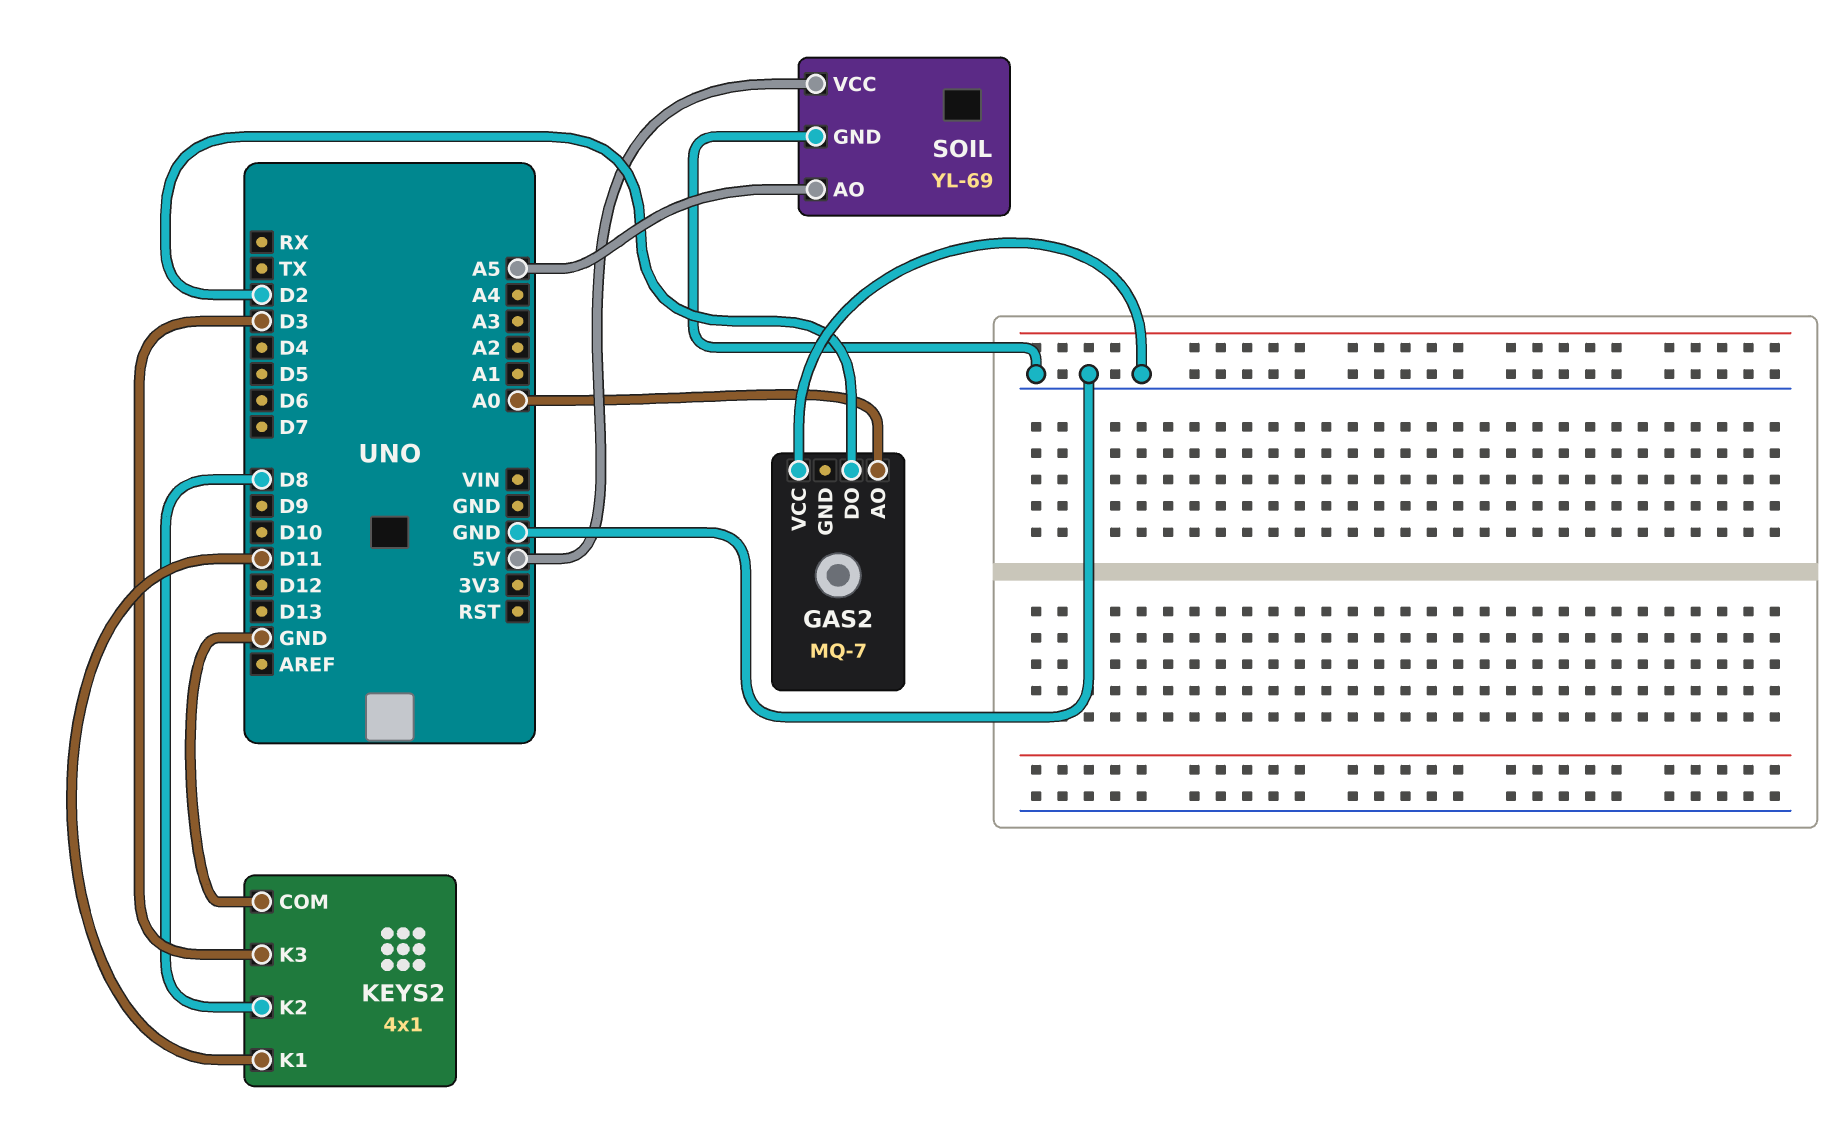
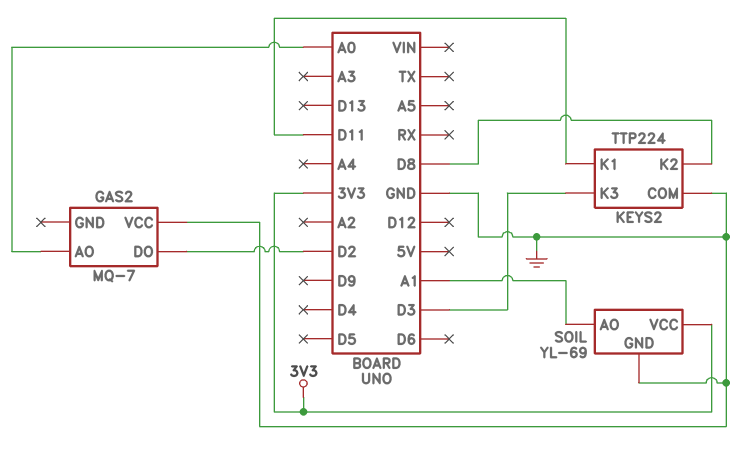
KEYS2: 4x1 -> TTP224
SOIL pin AO: A5 -> A1
SOIL pin VCC: 5V -> 3V3

